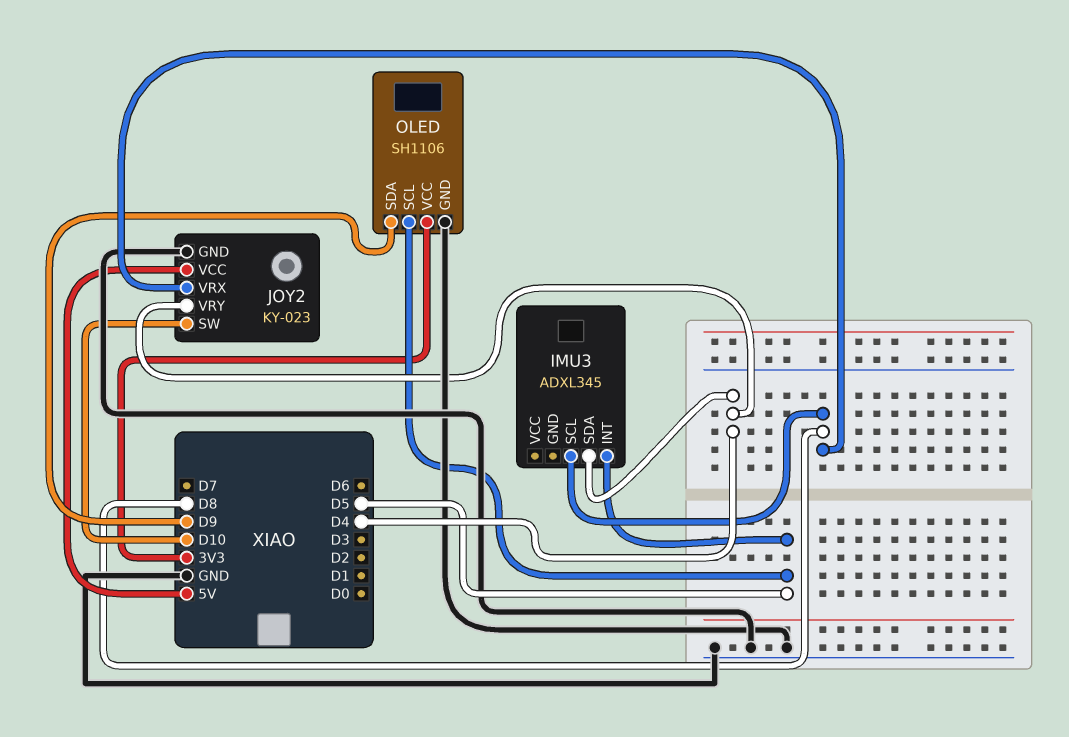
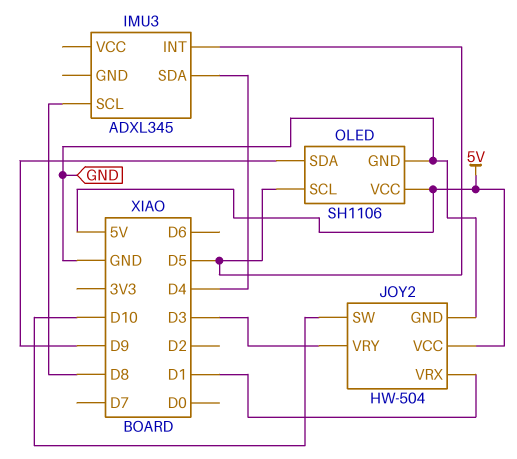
JOY2: KY-023 -> HW-504
JOY2 pin VRX: D8 -> D1
JOY2 pin VRY: D4 -> D3
OLED pin VCC: 3V3 -> 5V

